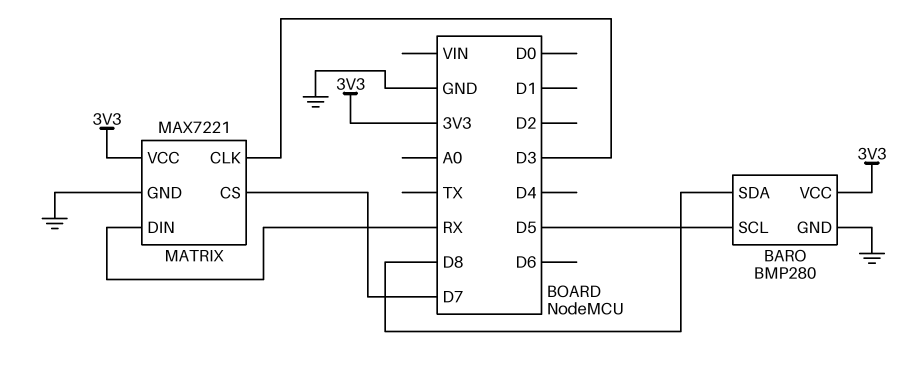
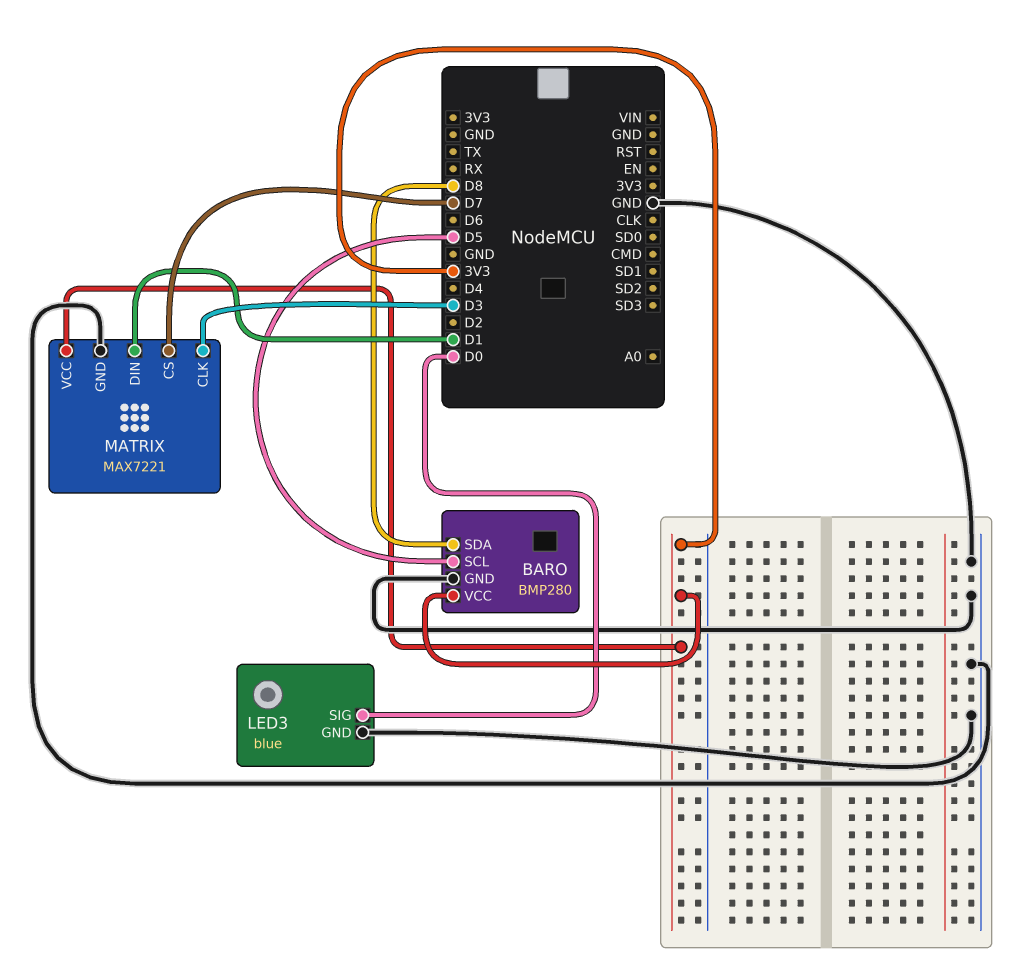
LED3: none -> blue
LED3 pin GND: none -> GND
LED3 pin SIG: none -> D0
MATRIX pin DIN: RX -> D1

